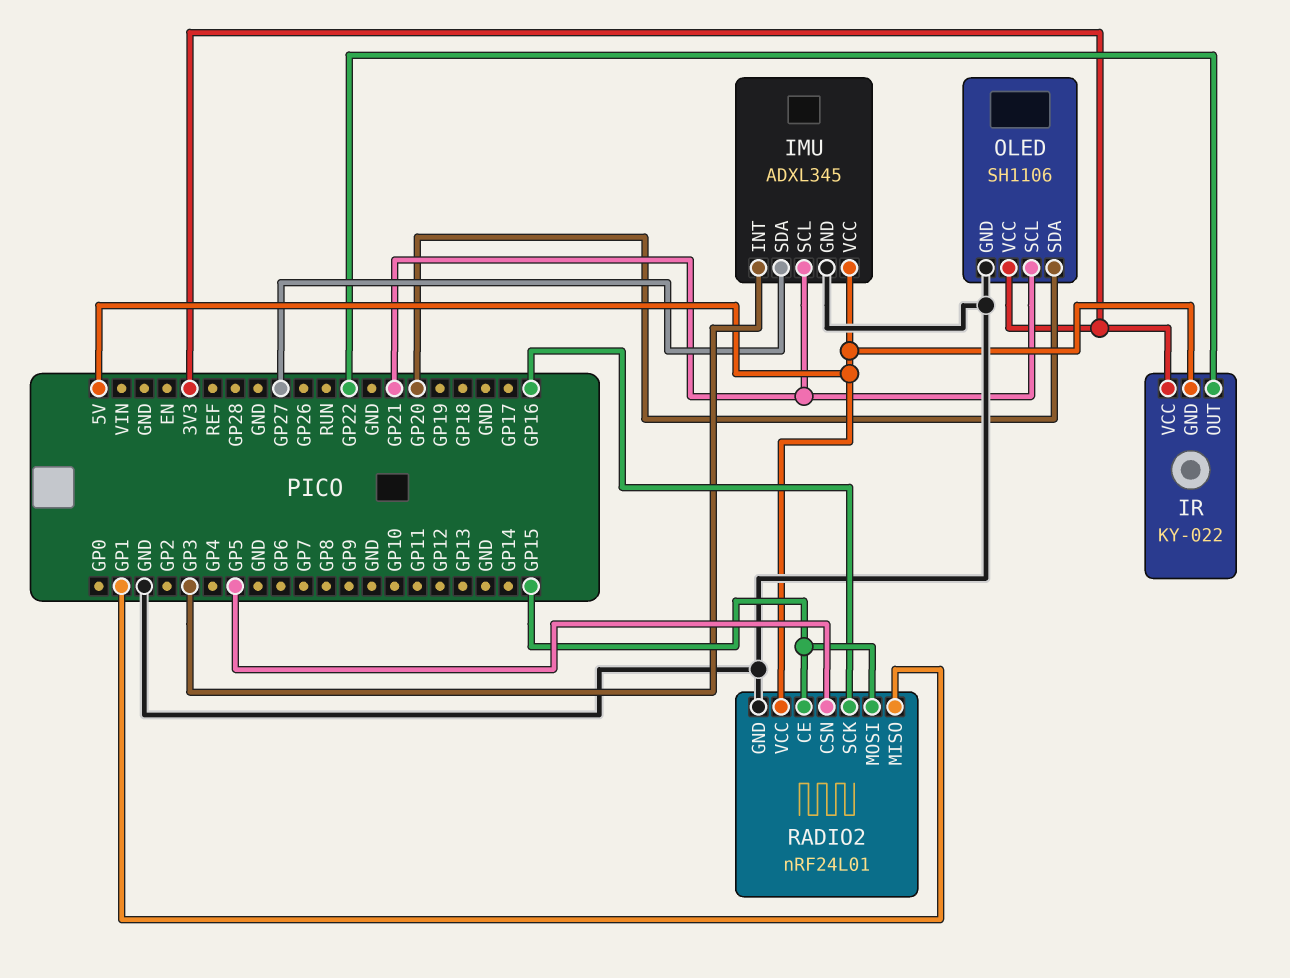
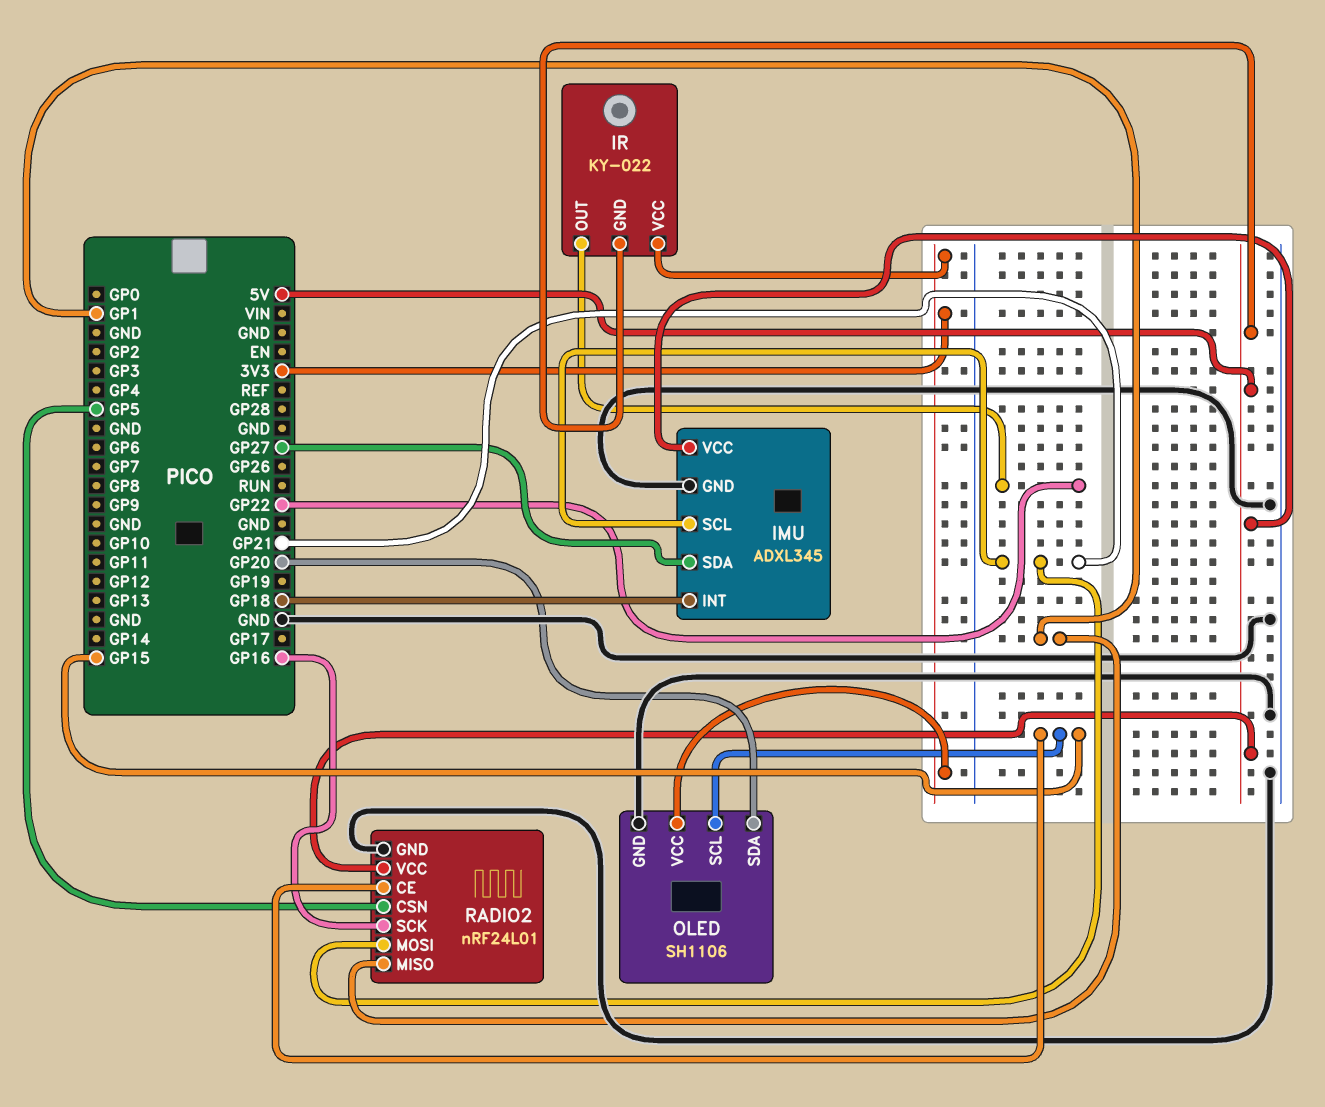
IMU pin INT: GP3 -> GP18
OLED pin SCL: GP21 -> GP15
RADIO2 pin MOSI: GP15 -> GP21

